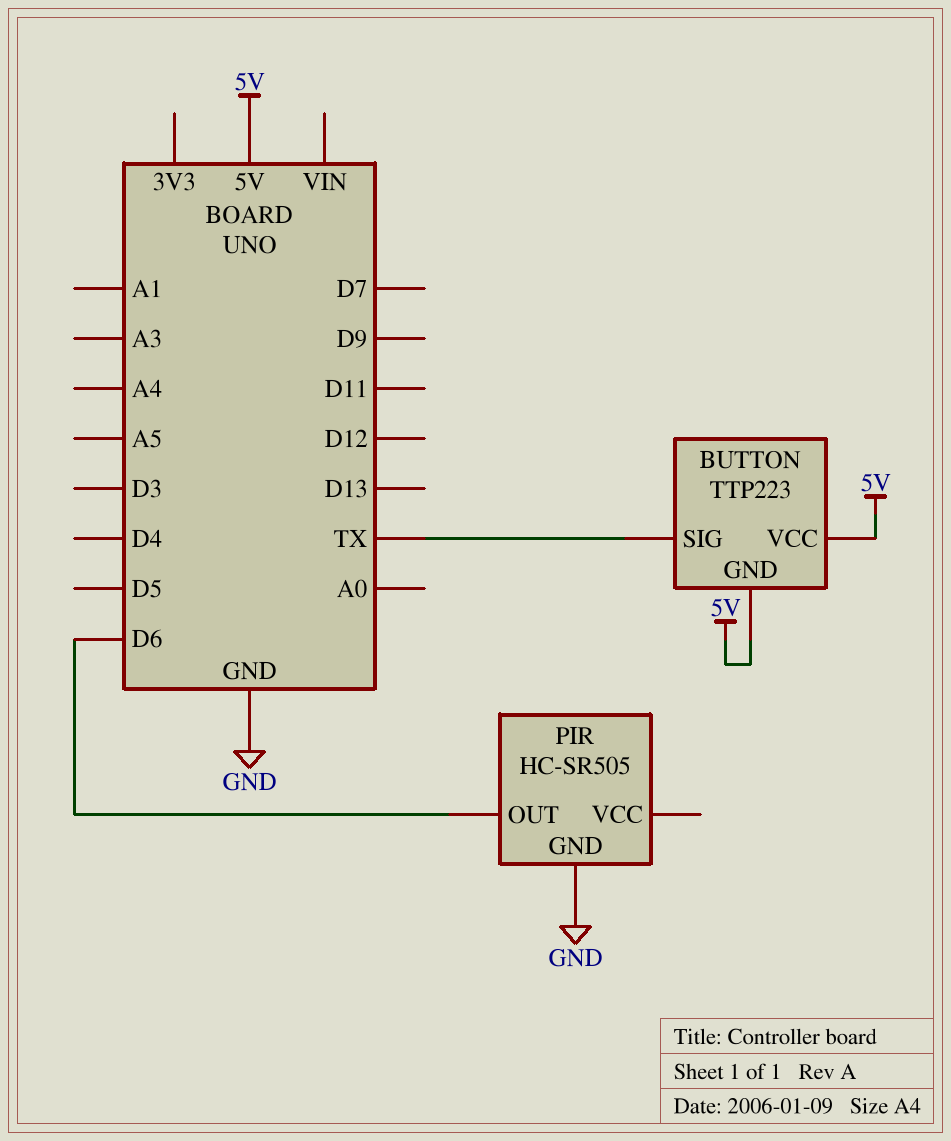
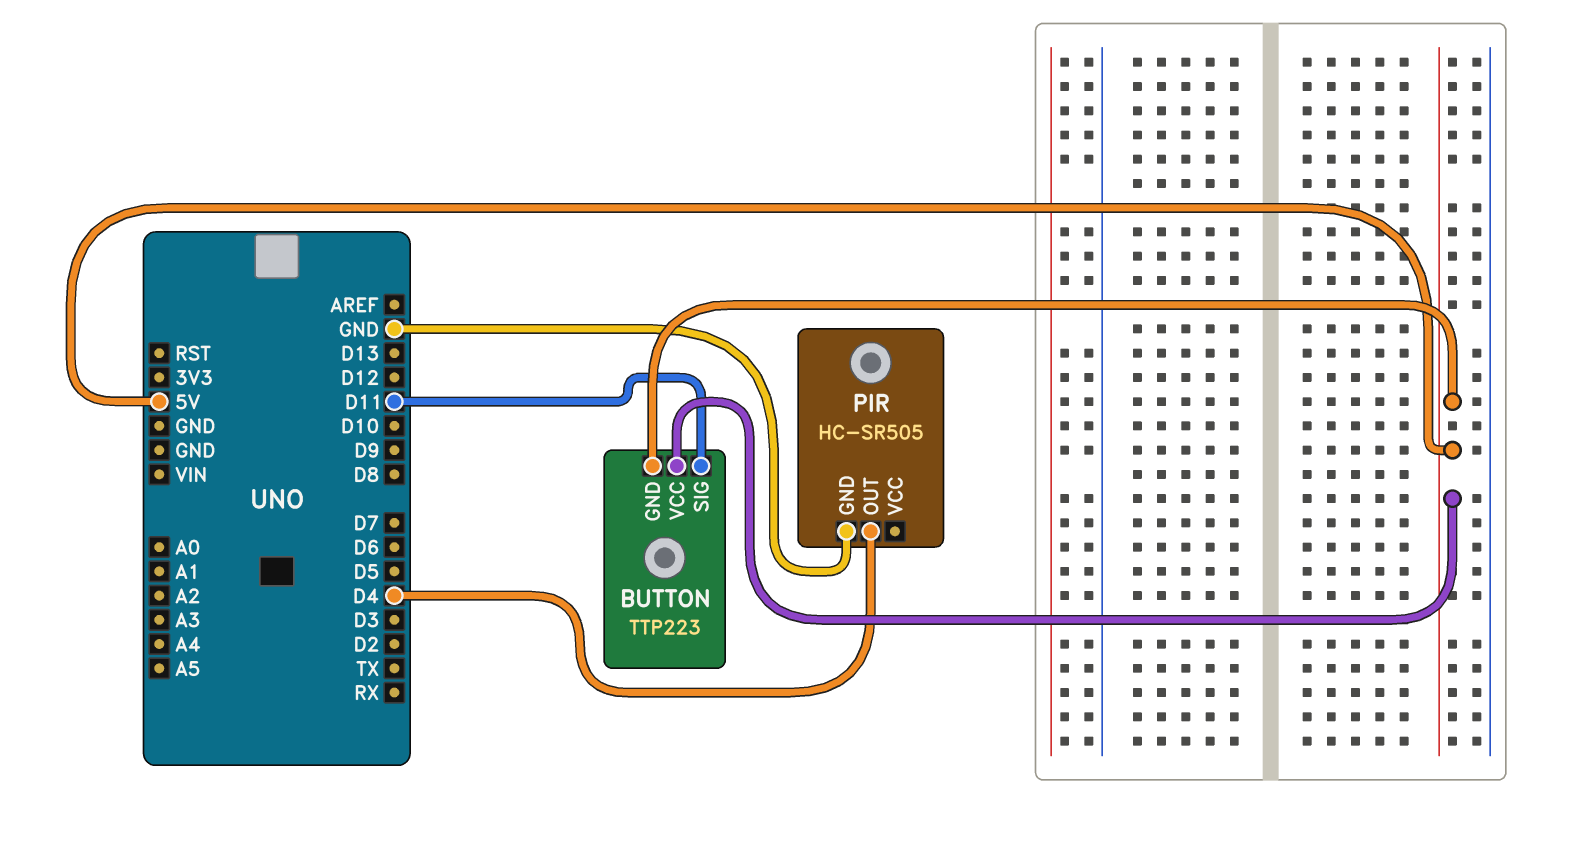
BUTTON pin SIG: TX -> D11
PIR pin OUT: D6 -> D4

